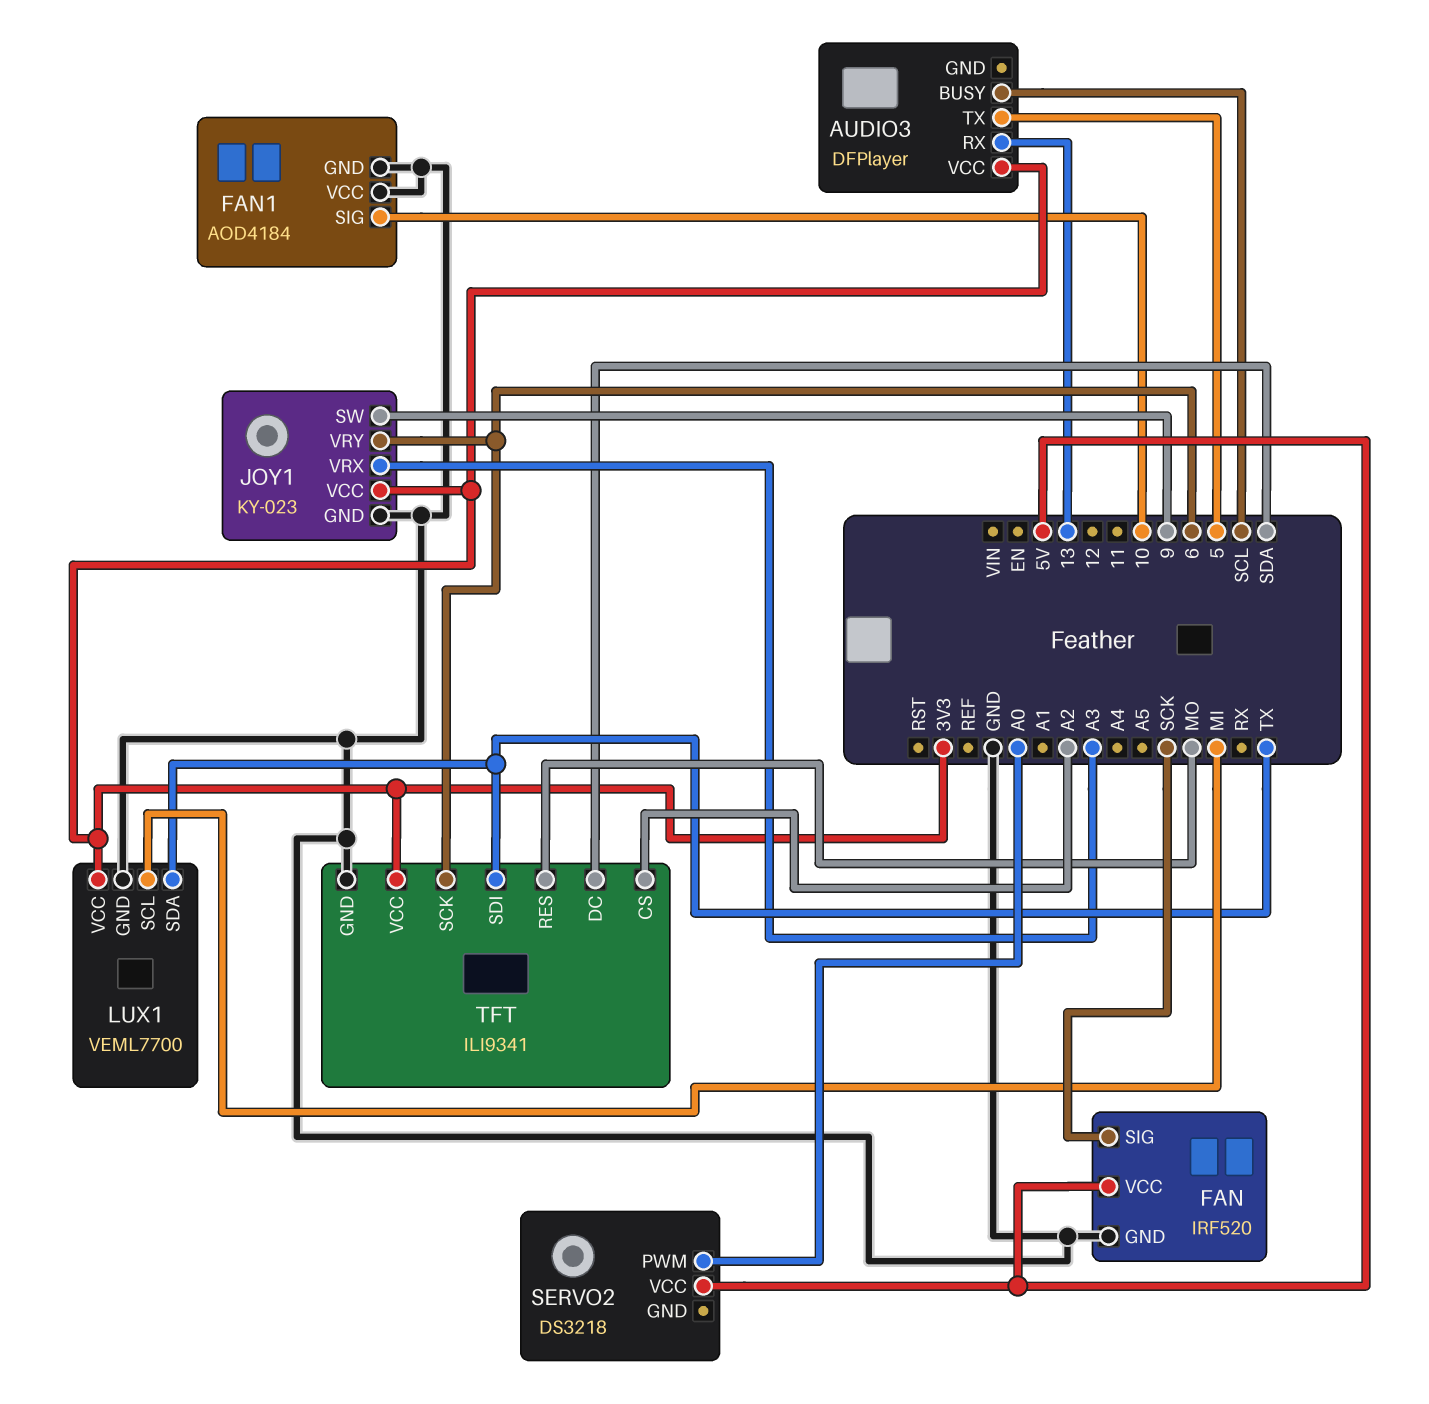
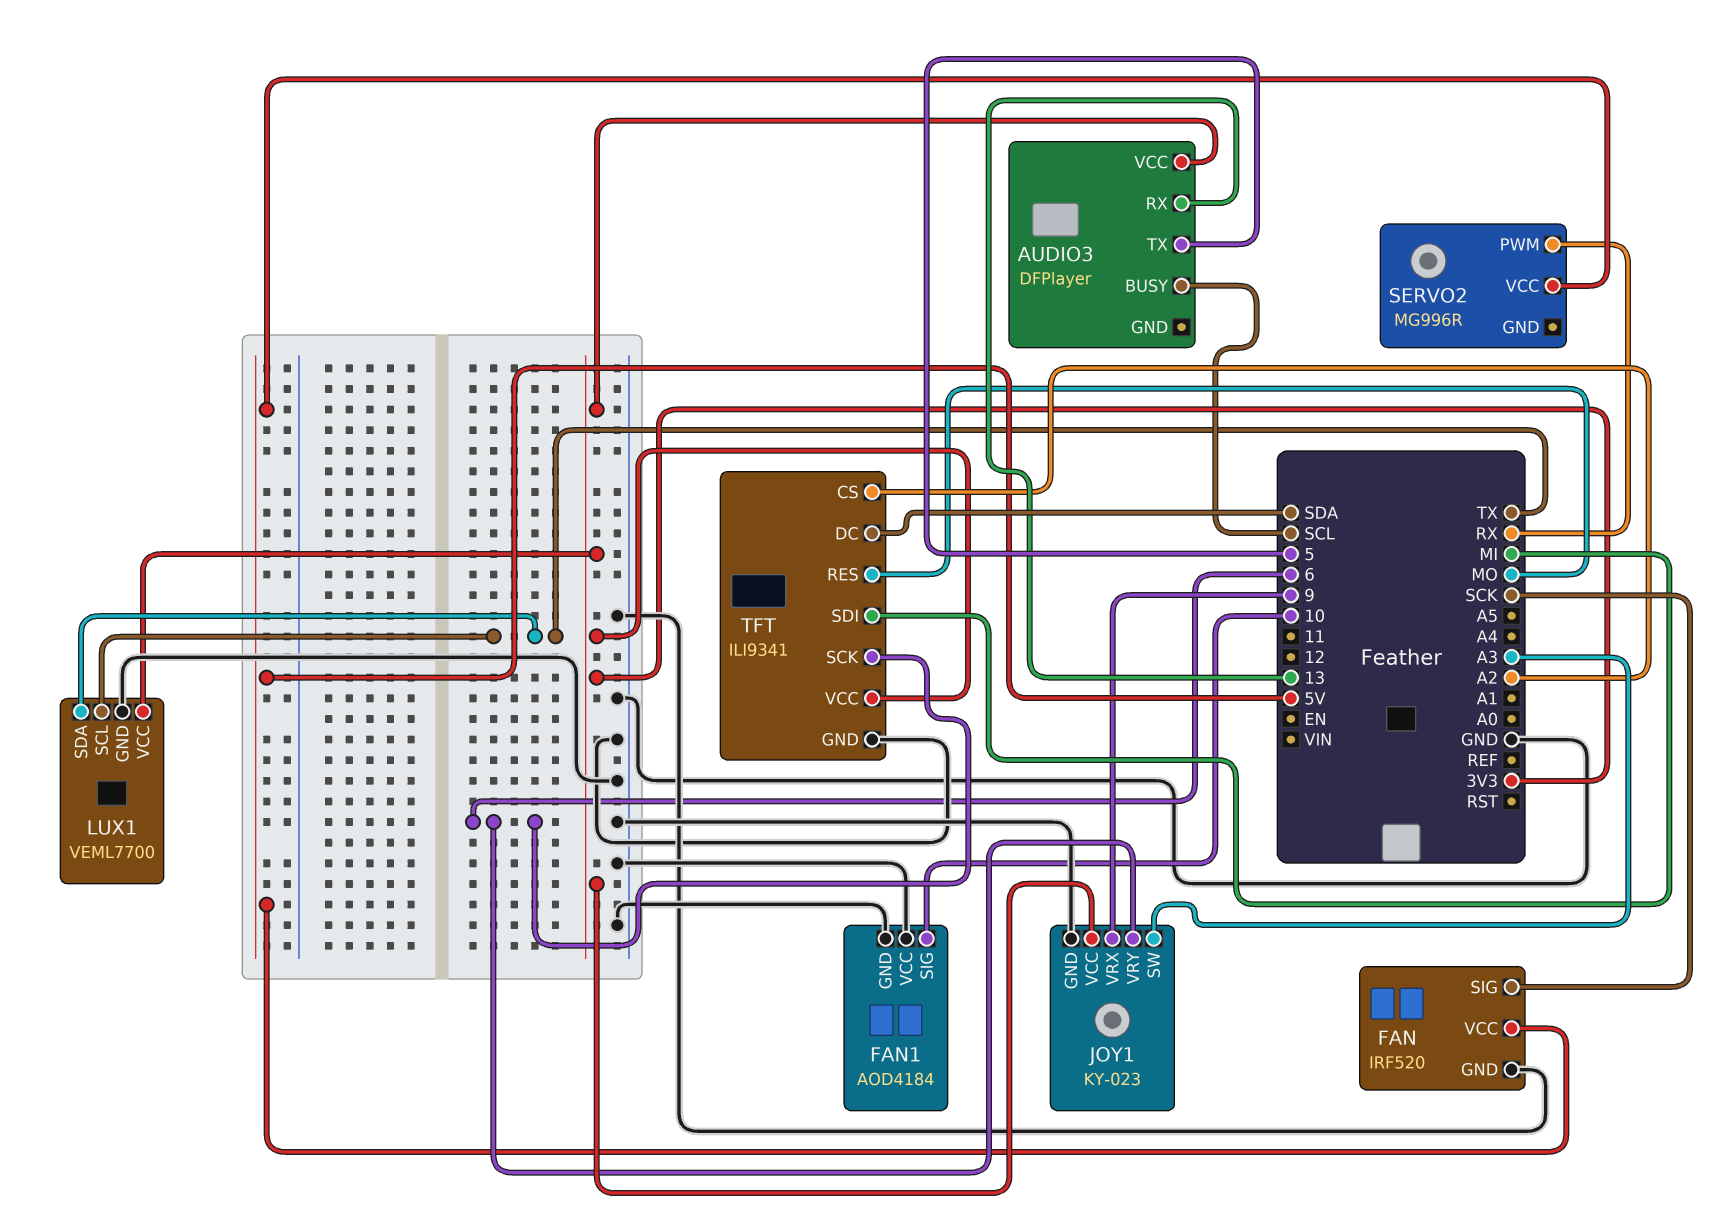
JOY1 pin SW: 9 -> A3
JOY1 pin VRX: A3 -> 9
LUX1 pin SCL: MI -> TX
SERVO2: DS3218 -> MG996R
SERVO2 pin PWM: A0 -> RX
TFT pin SDI: TX -> MI

